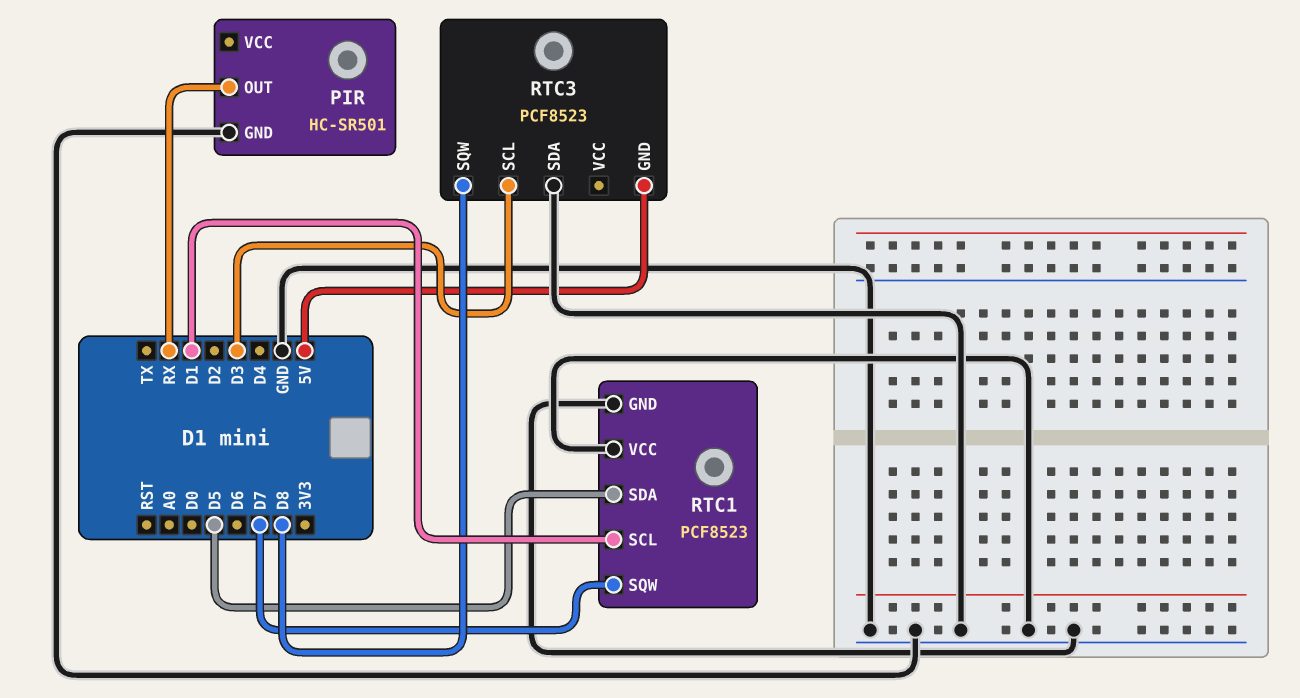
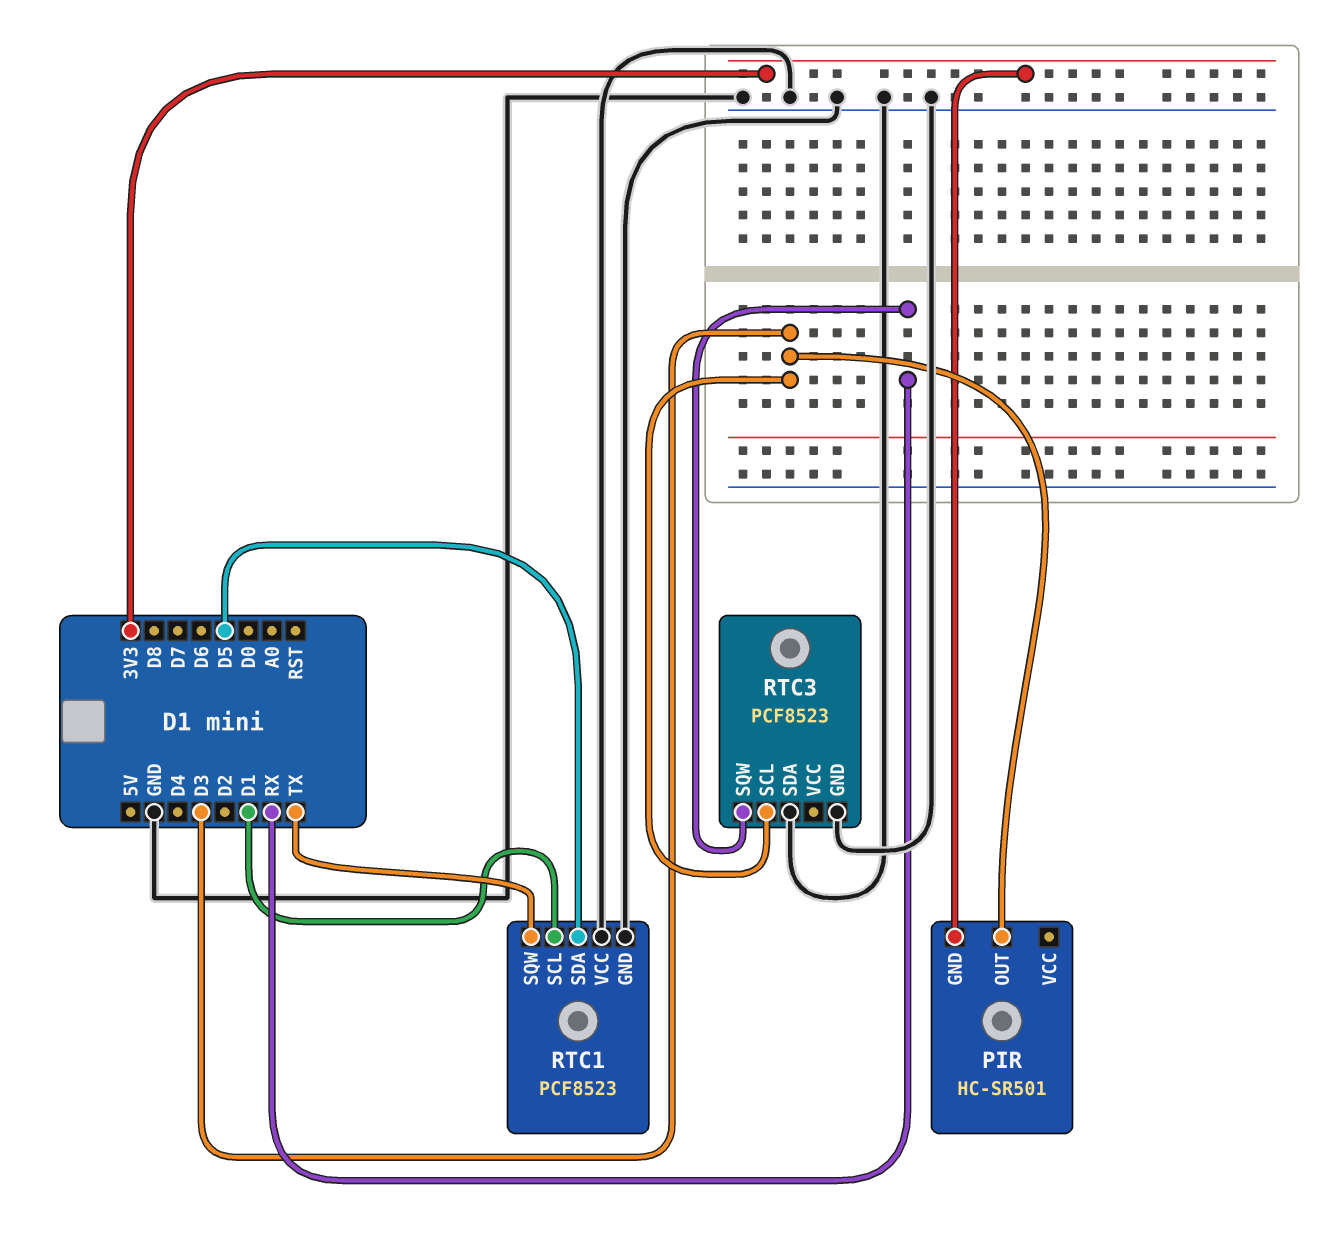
PIR pin GND: GND -> 3V3
PIR pin OUT: RX -> D3
RTC1 pin SQW: D7 -> TX
RTC3 pin GND: 5V -> GND
RTC3 pin SQW: D8 -> RX

